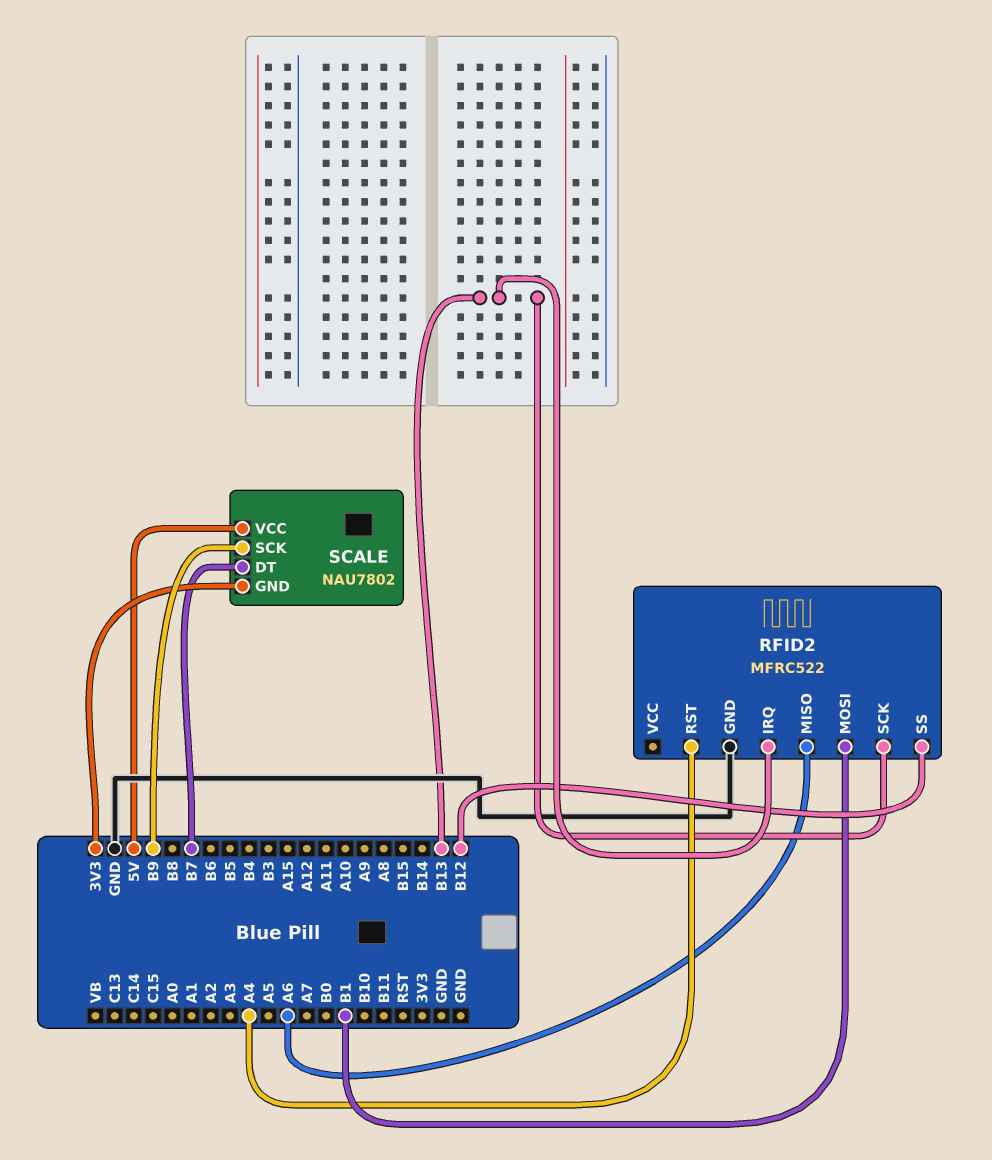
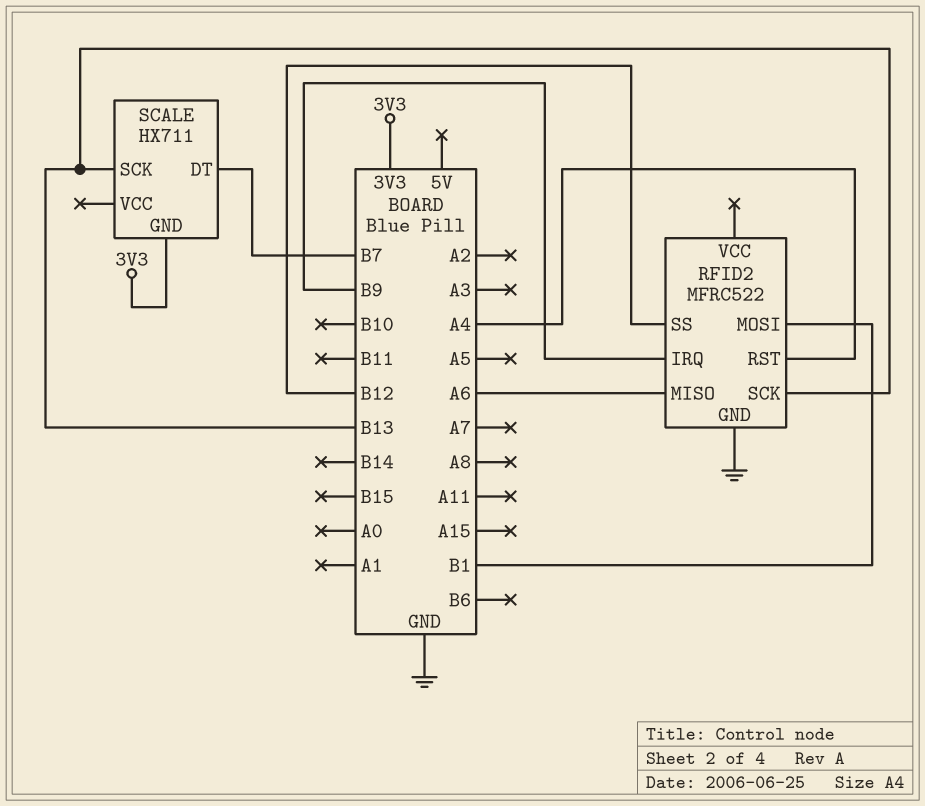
RFID2 pin IRQ: B13 -> B9
SCALE: NAU7802 -> HX711
SCALE pin SCK: B9 -> B13
SCALE pin VCC: 5V -> none

